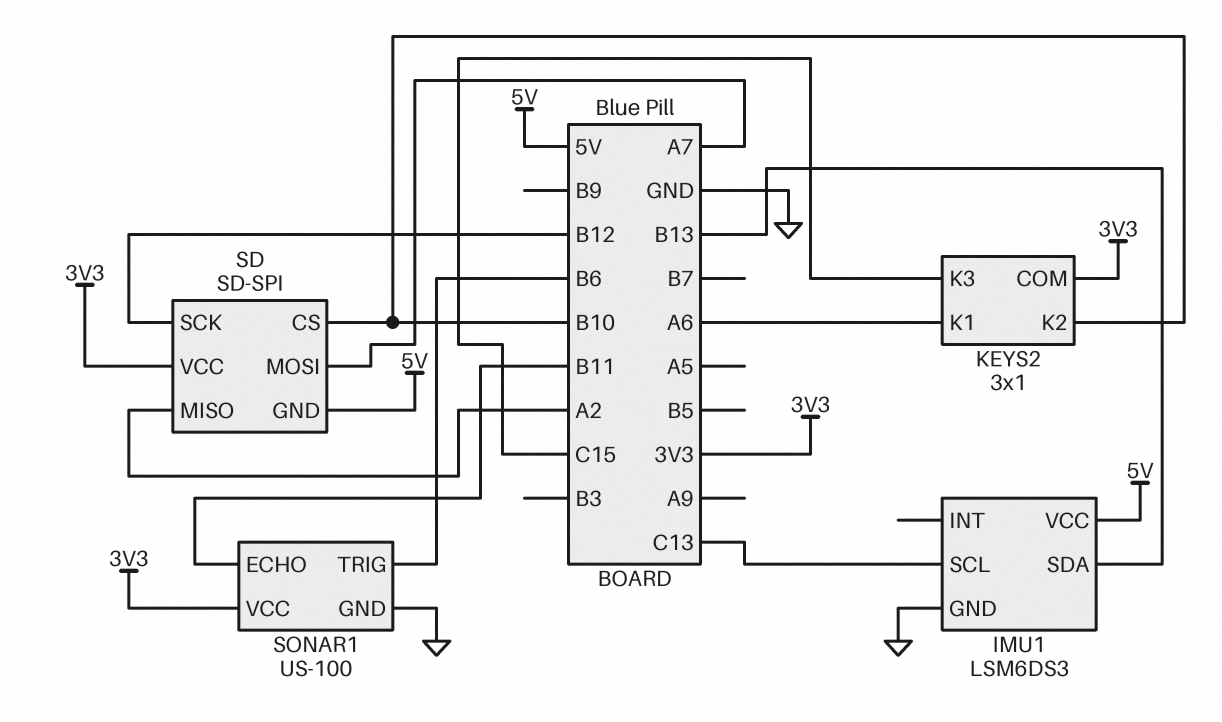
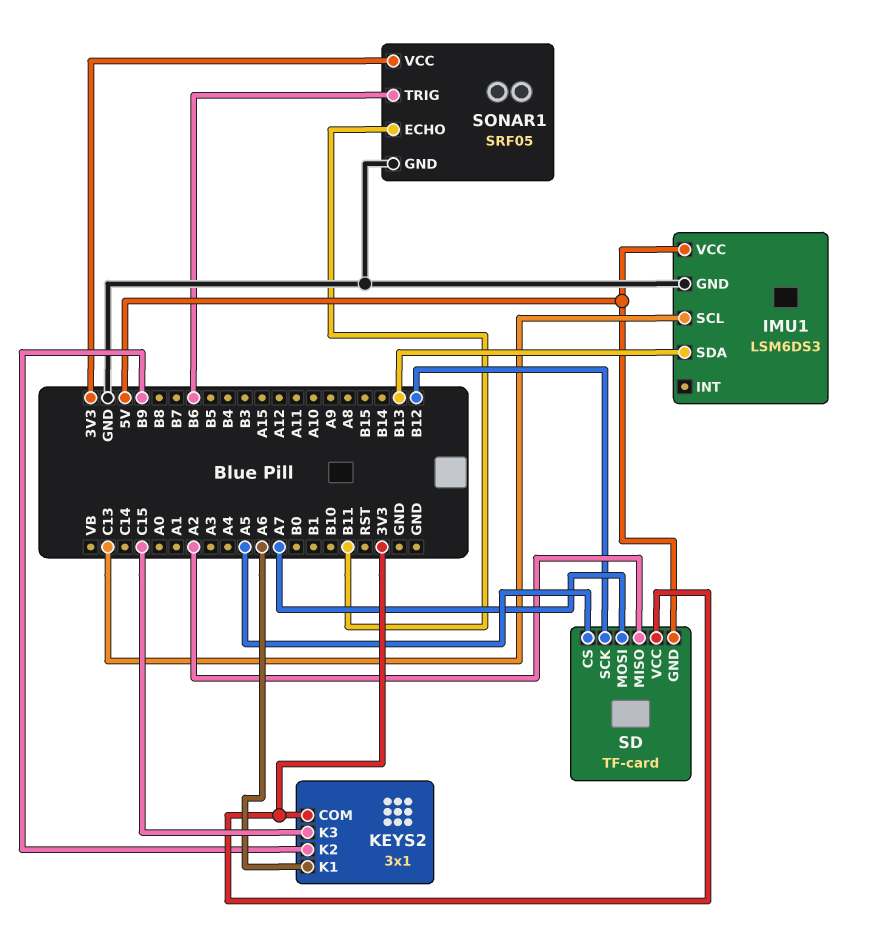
KEYS2 pin K2: B10 -> B9
SD: SD-SPI -> TF-card
SD pin CS: B10 -> A5
SONAR1: US-100 -> SRF05

